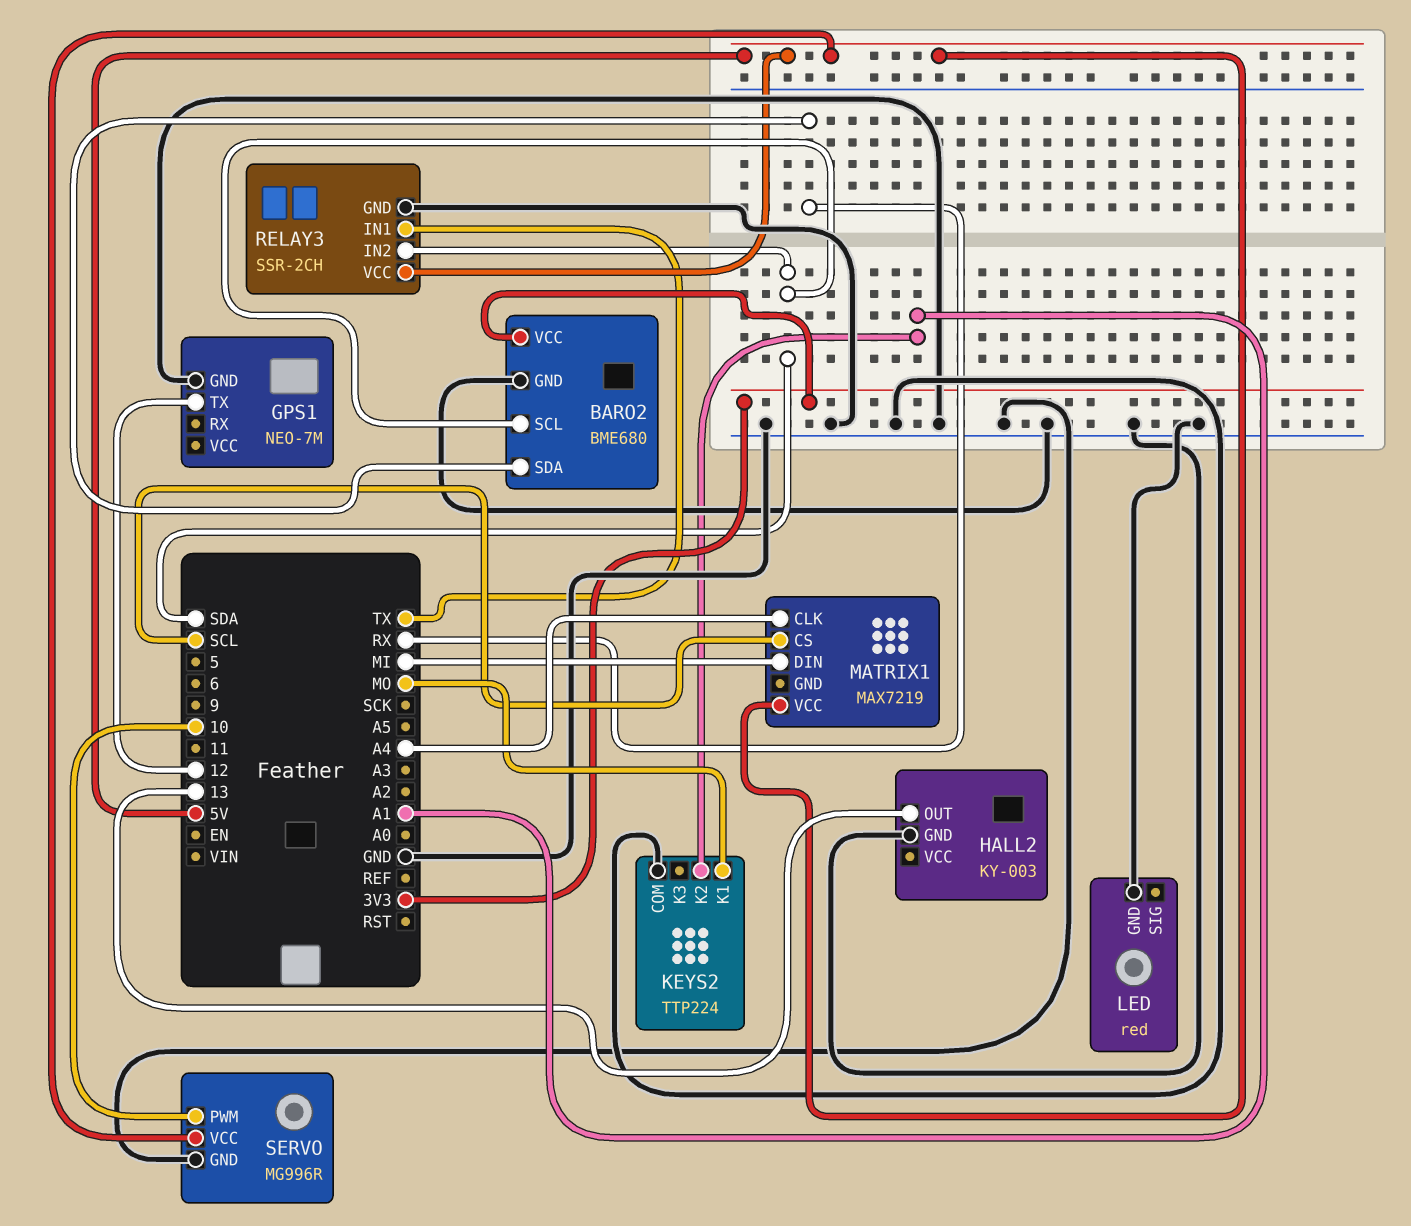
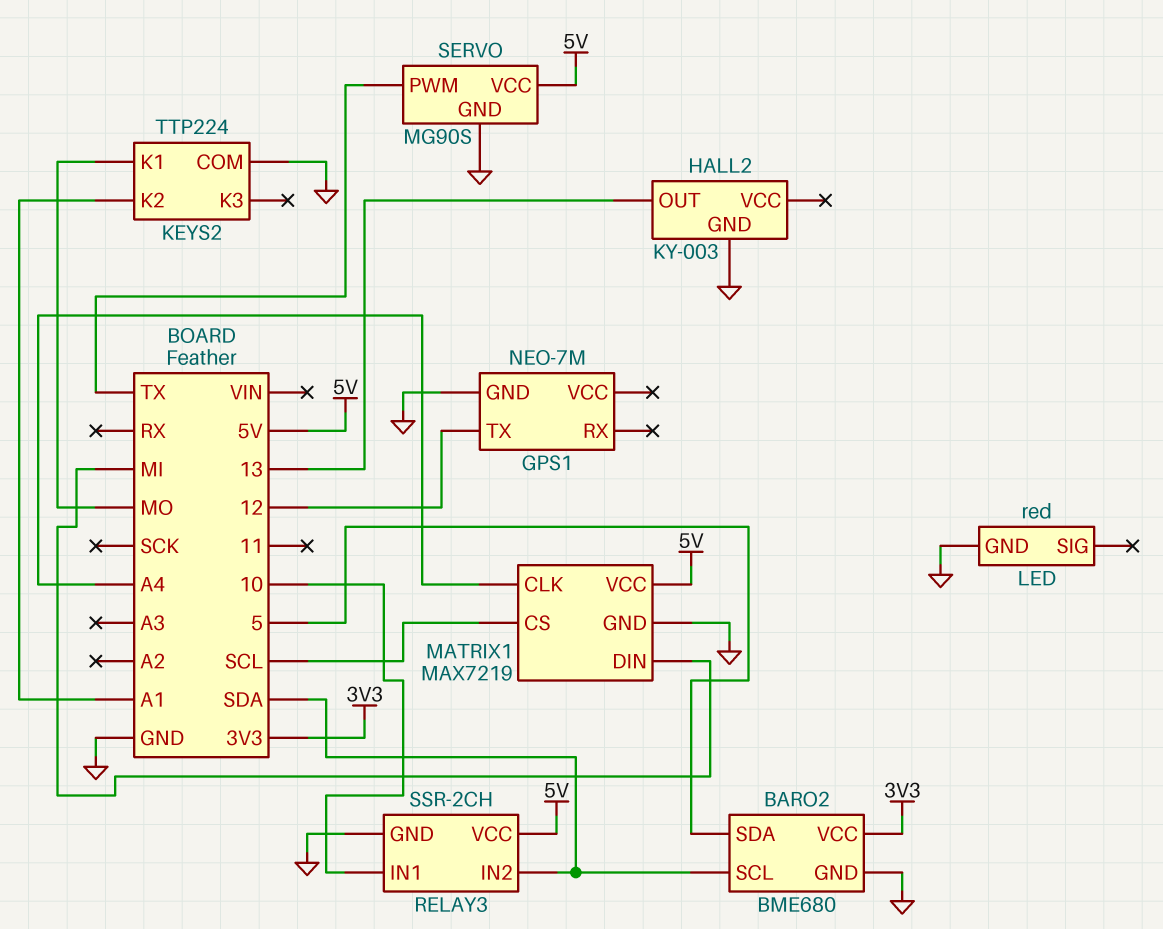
BARO2 pin SDA: RX -> 5
MATRIX1 pin GND: none -> GND
RELAY3 pin IN1: TX -> 10
SERVO: MG996R -> MG90S
SERVO pin PWM: 10 -> TX

